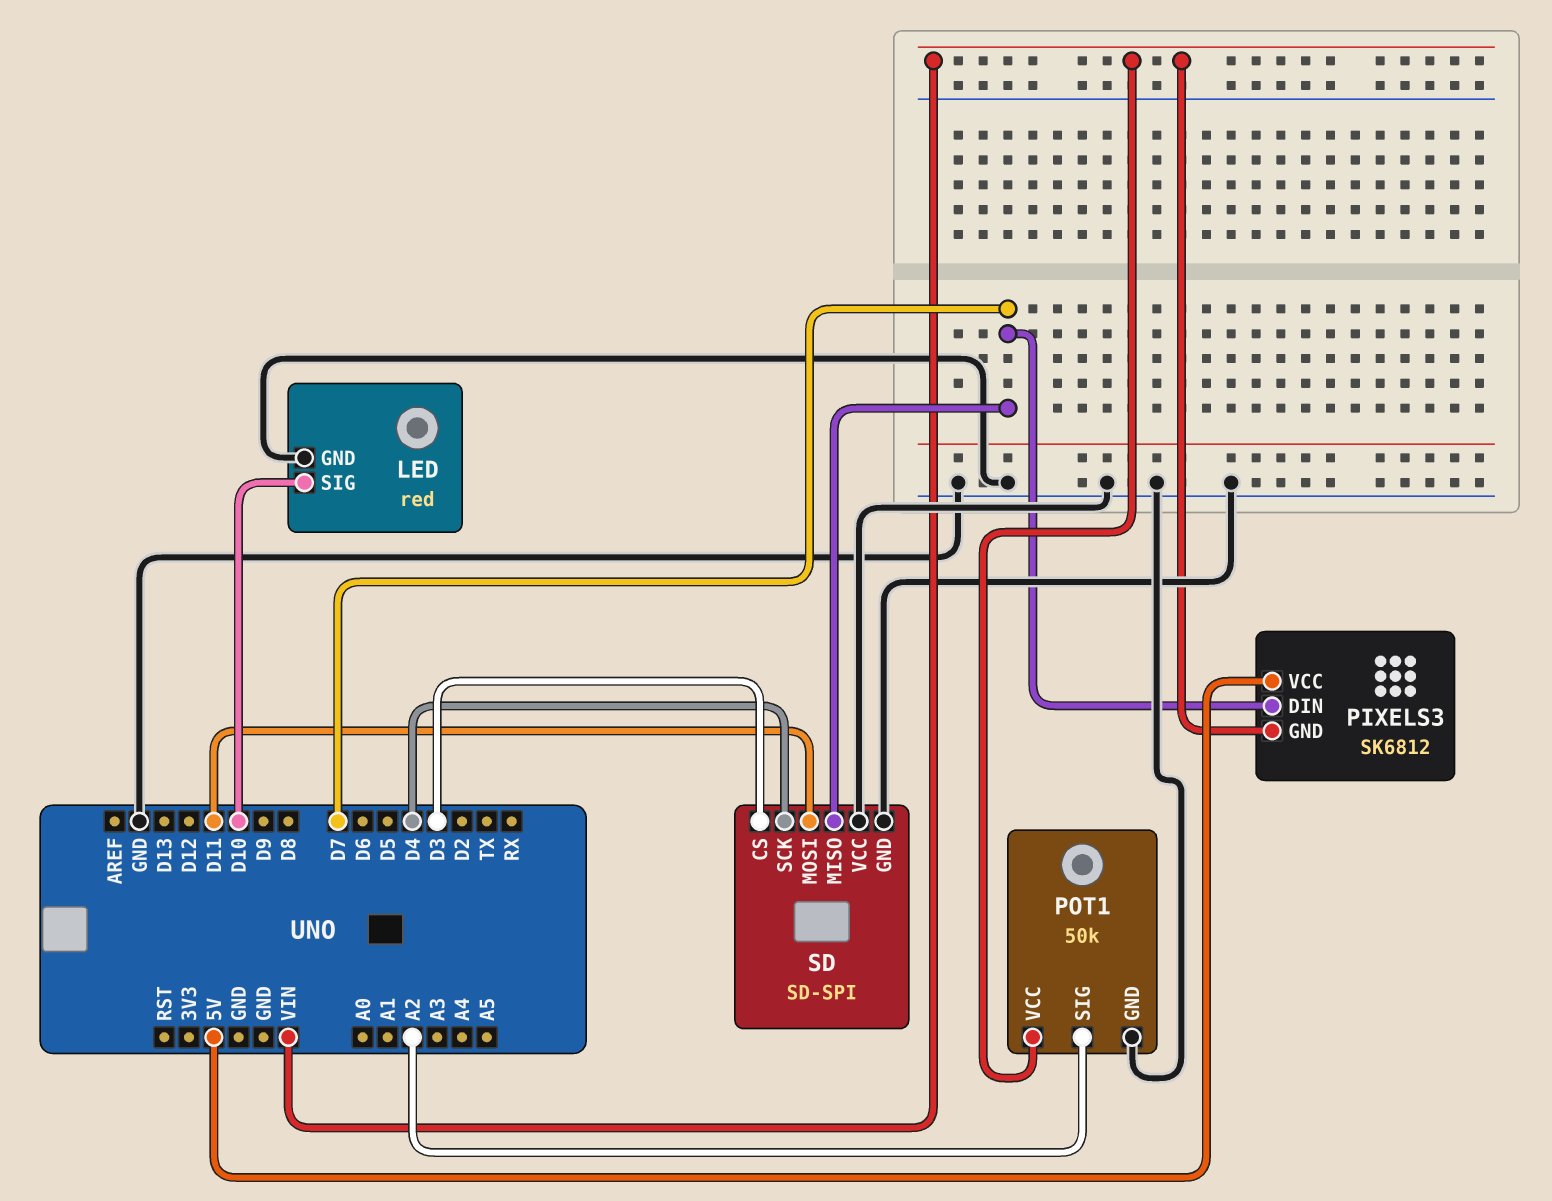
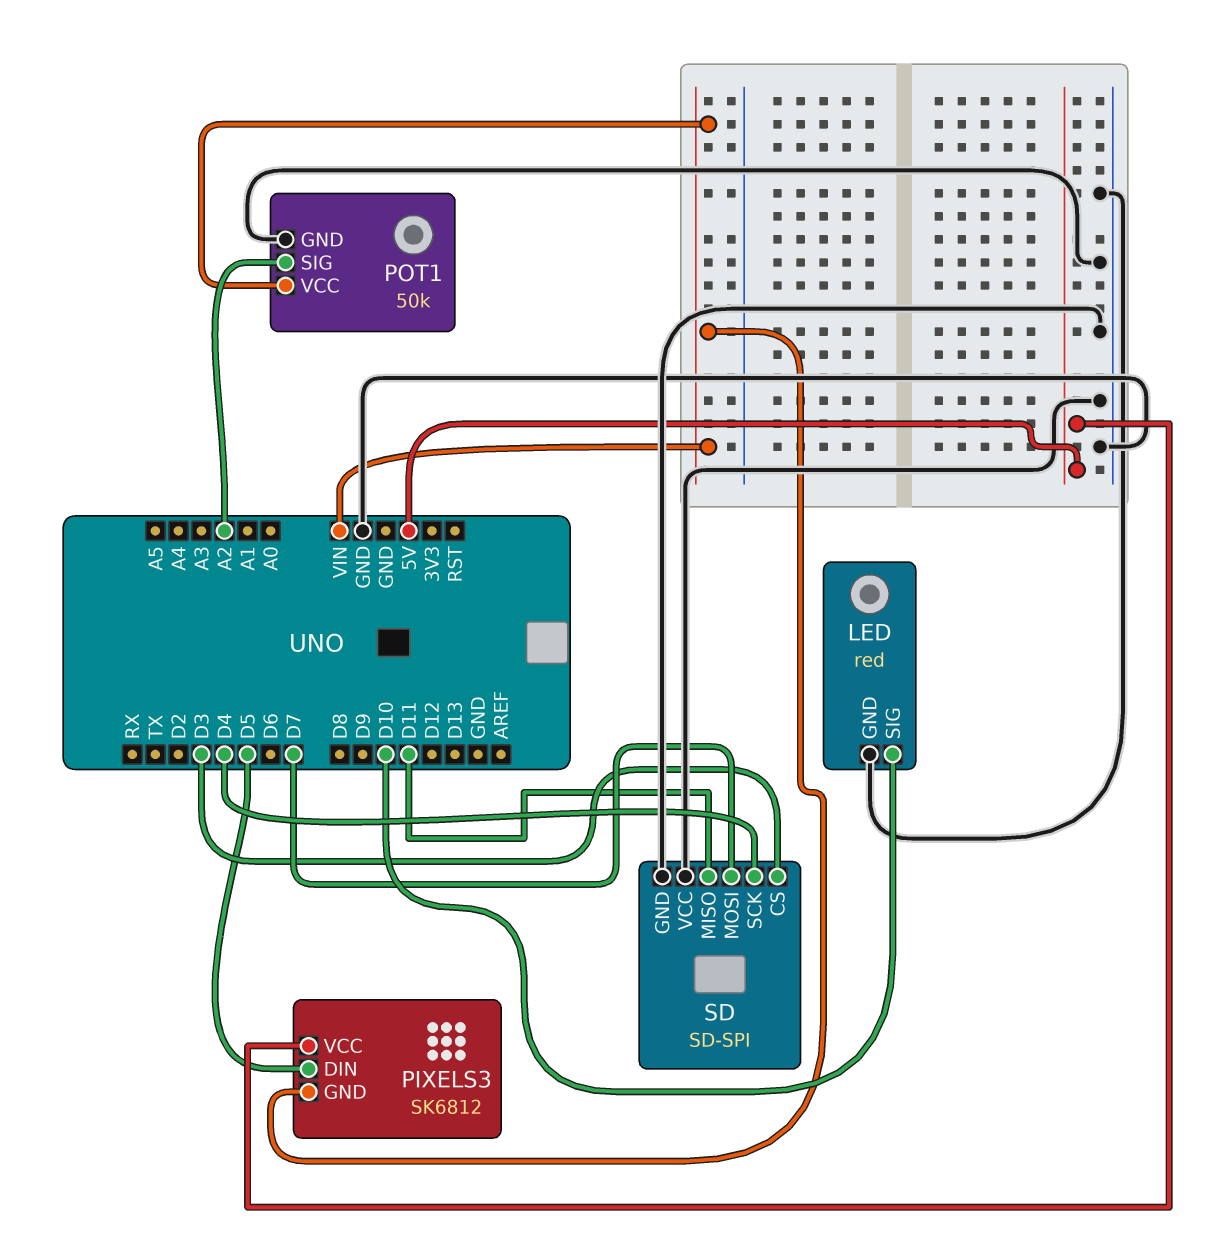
PIXELS3 pin DIN: D7 -> D5
SD pin MISO: D7 -> D11
SD pin MOSI: D11 -> D7

